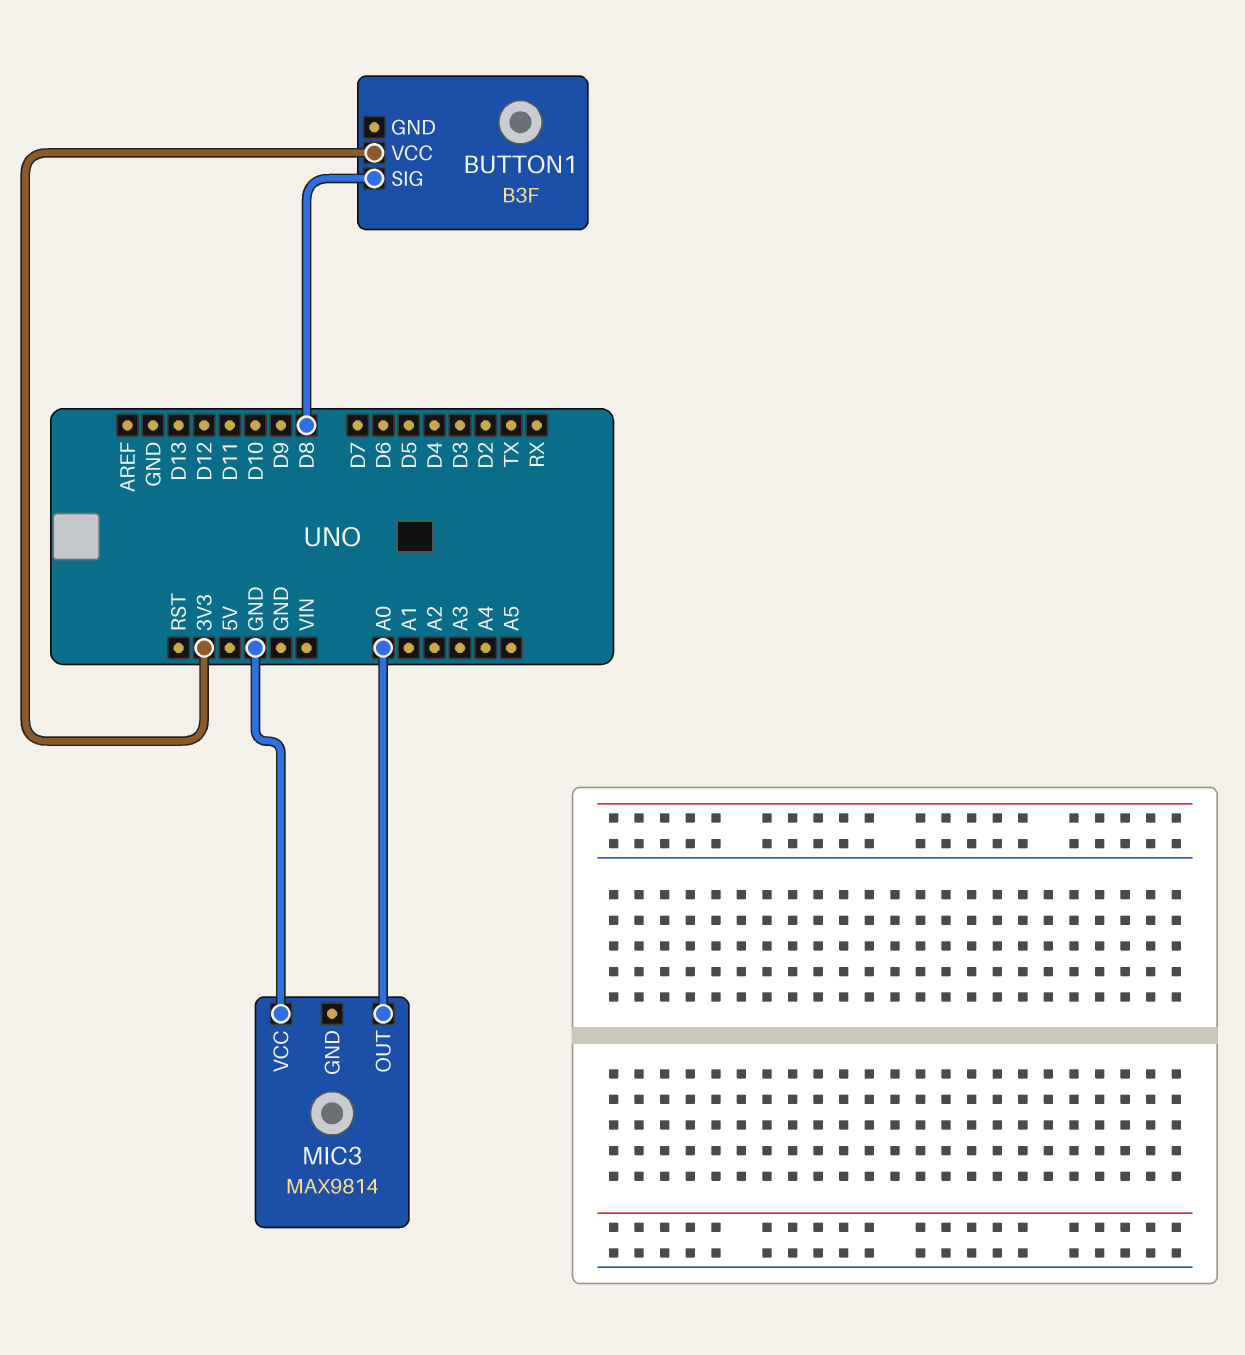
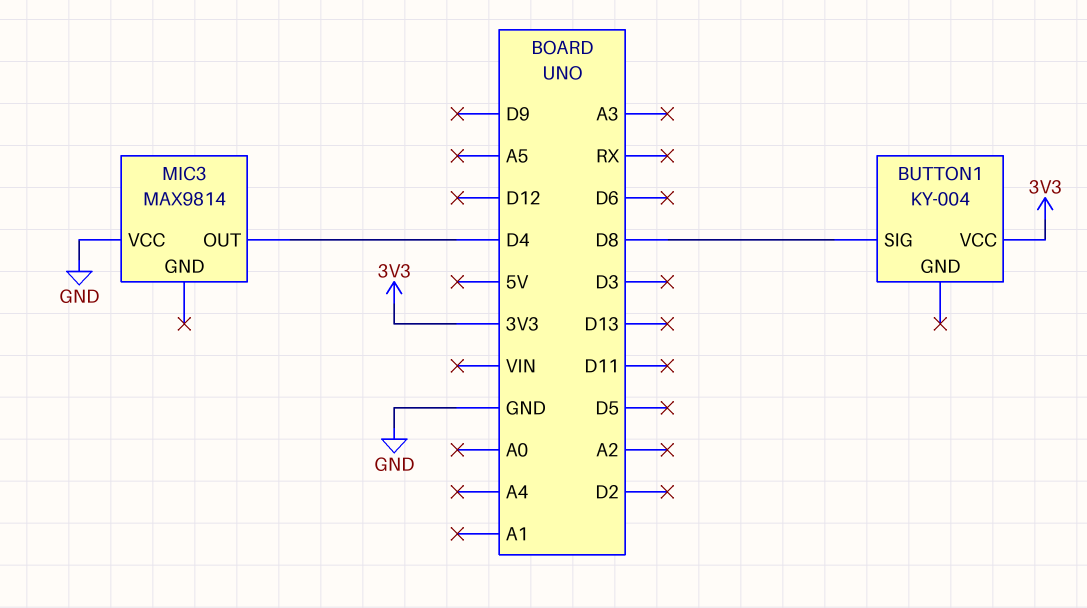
BUTTON1: B3F -> KY-004
MIC3 pin OUT: A0 -> D4

